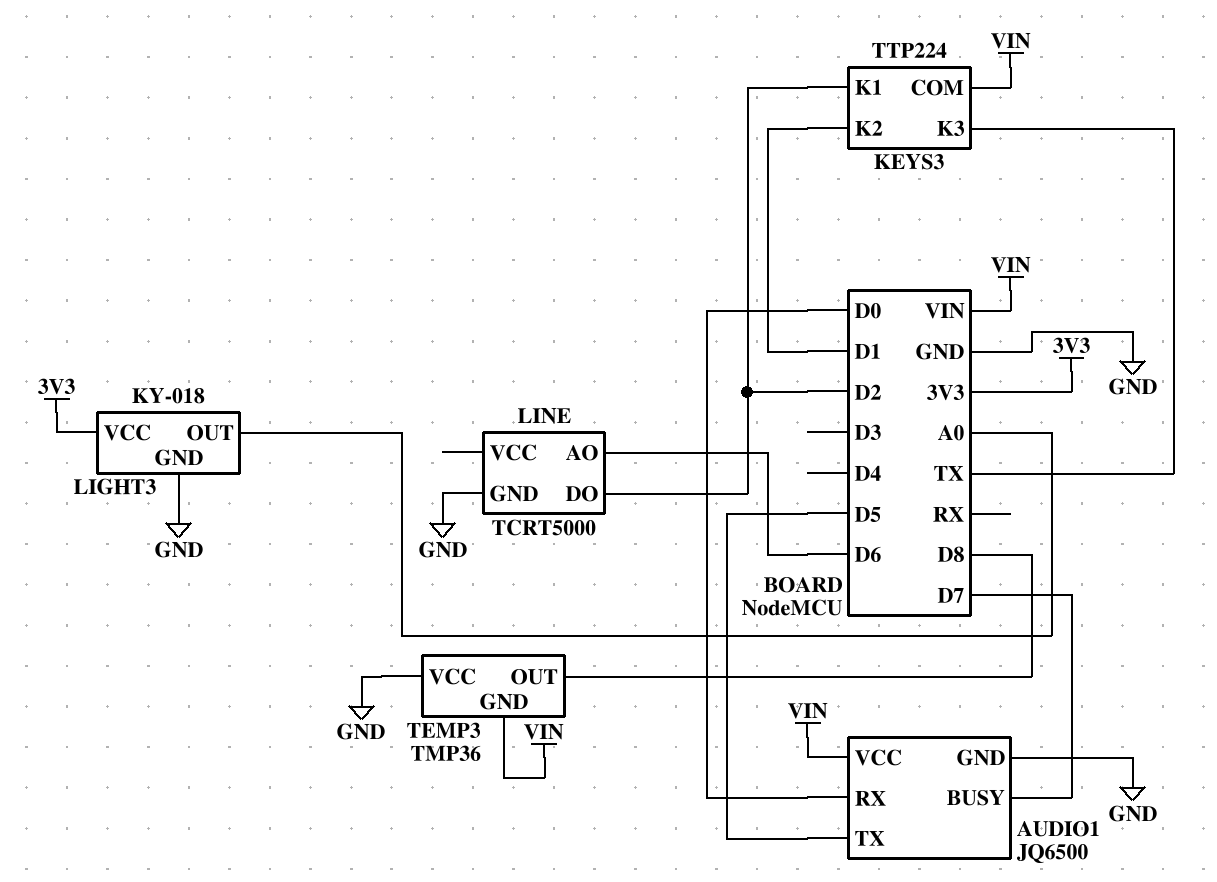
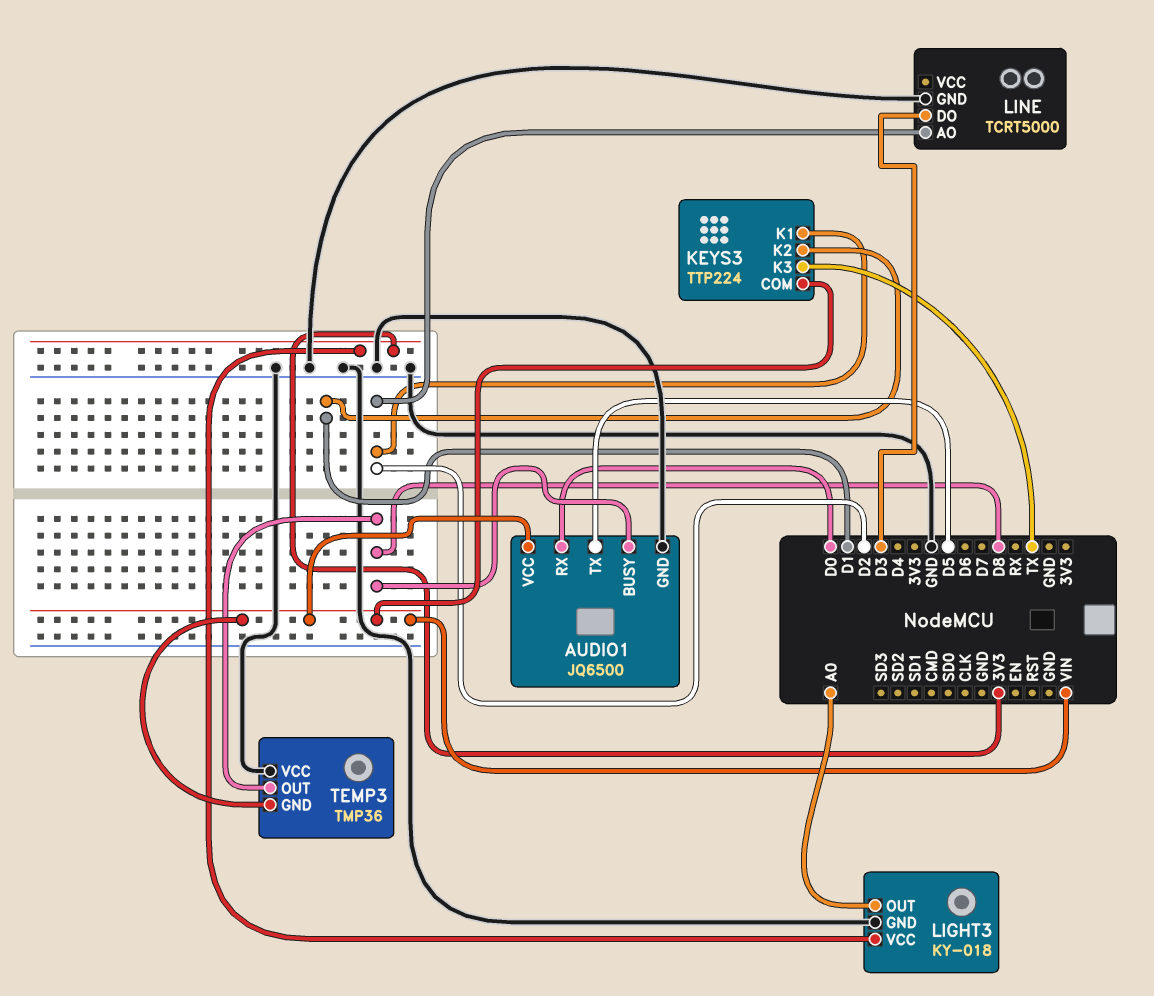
AUDIO1 pin BUSY: D7 -> D8
LINE pin AO: D6 -> D2
LINE pin DO: D2 -> D3

